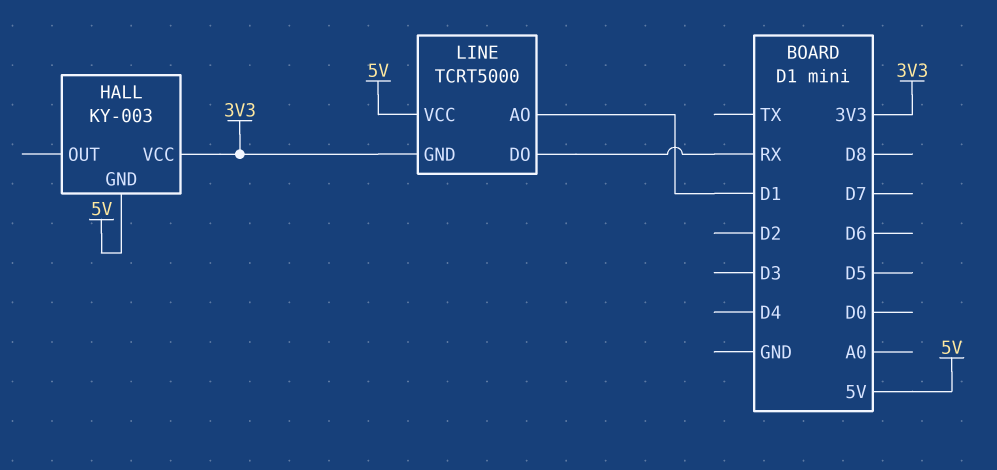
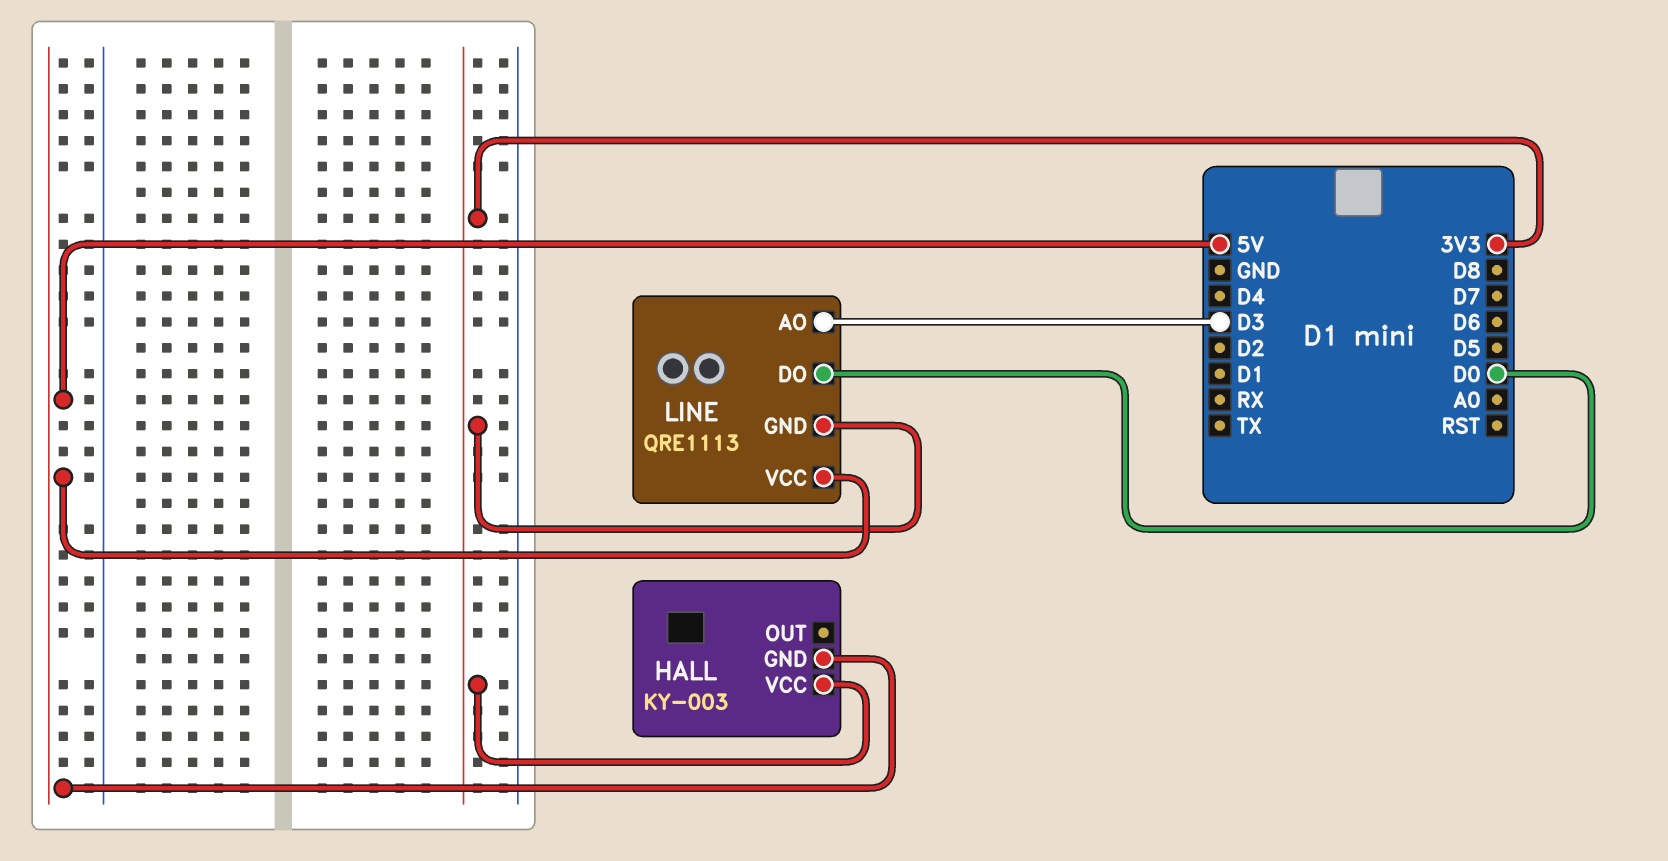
LINE: TCRT5000 -> QRE1113
LINE pin AO: D1 -> D3
LINE pin DO: RX -> D0

